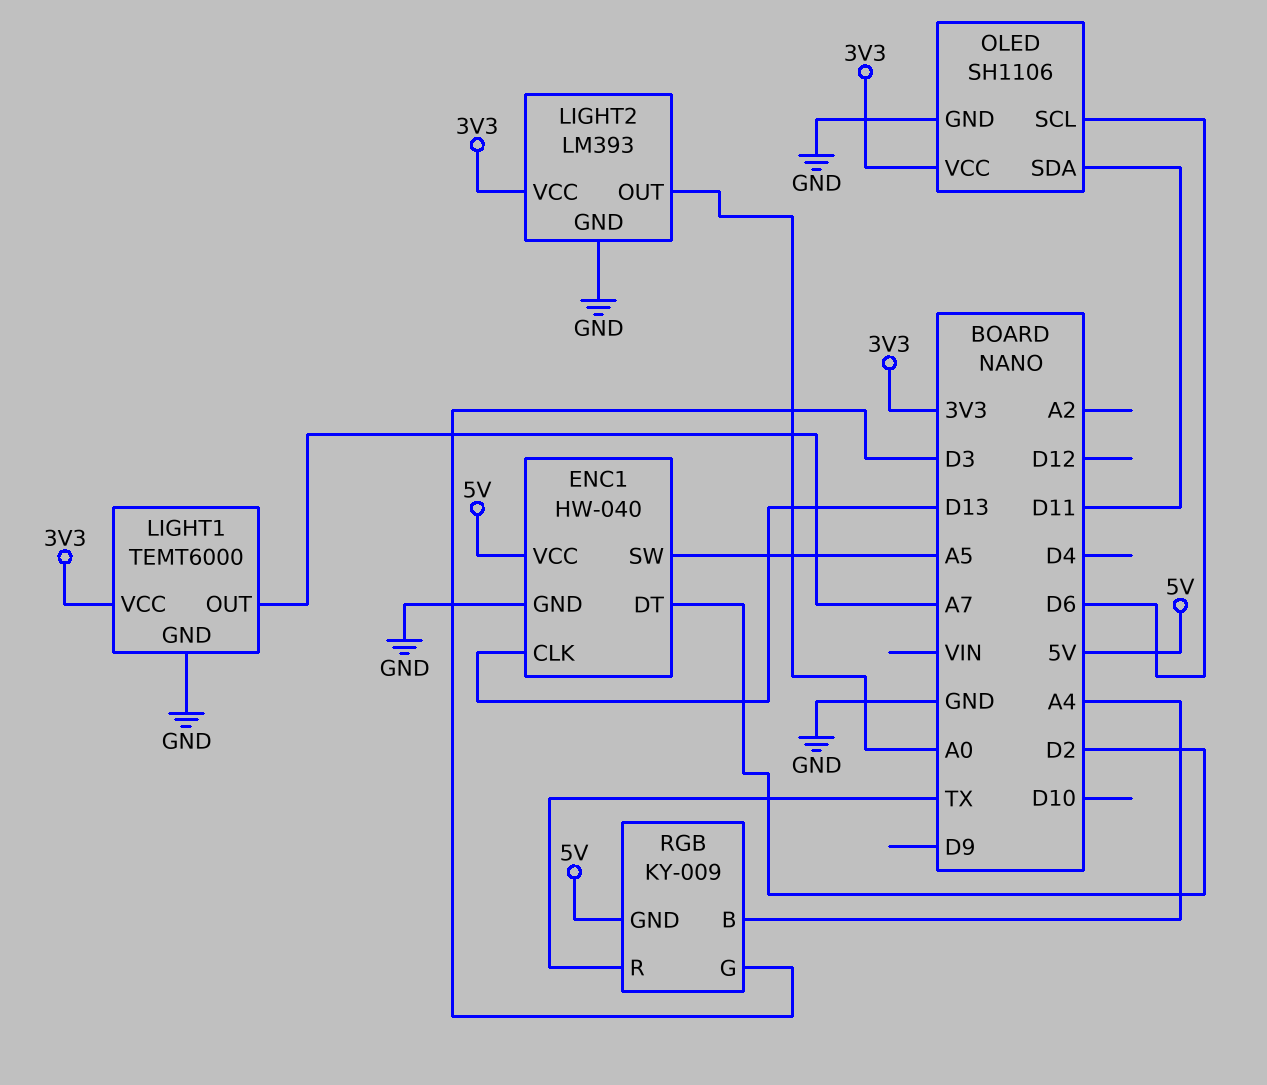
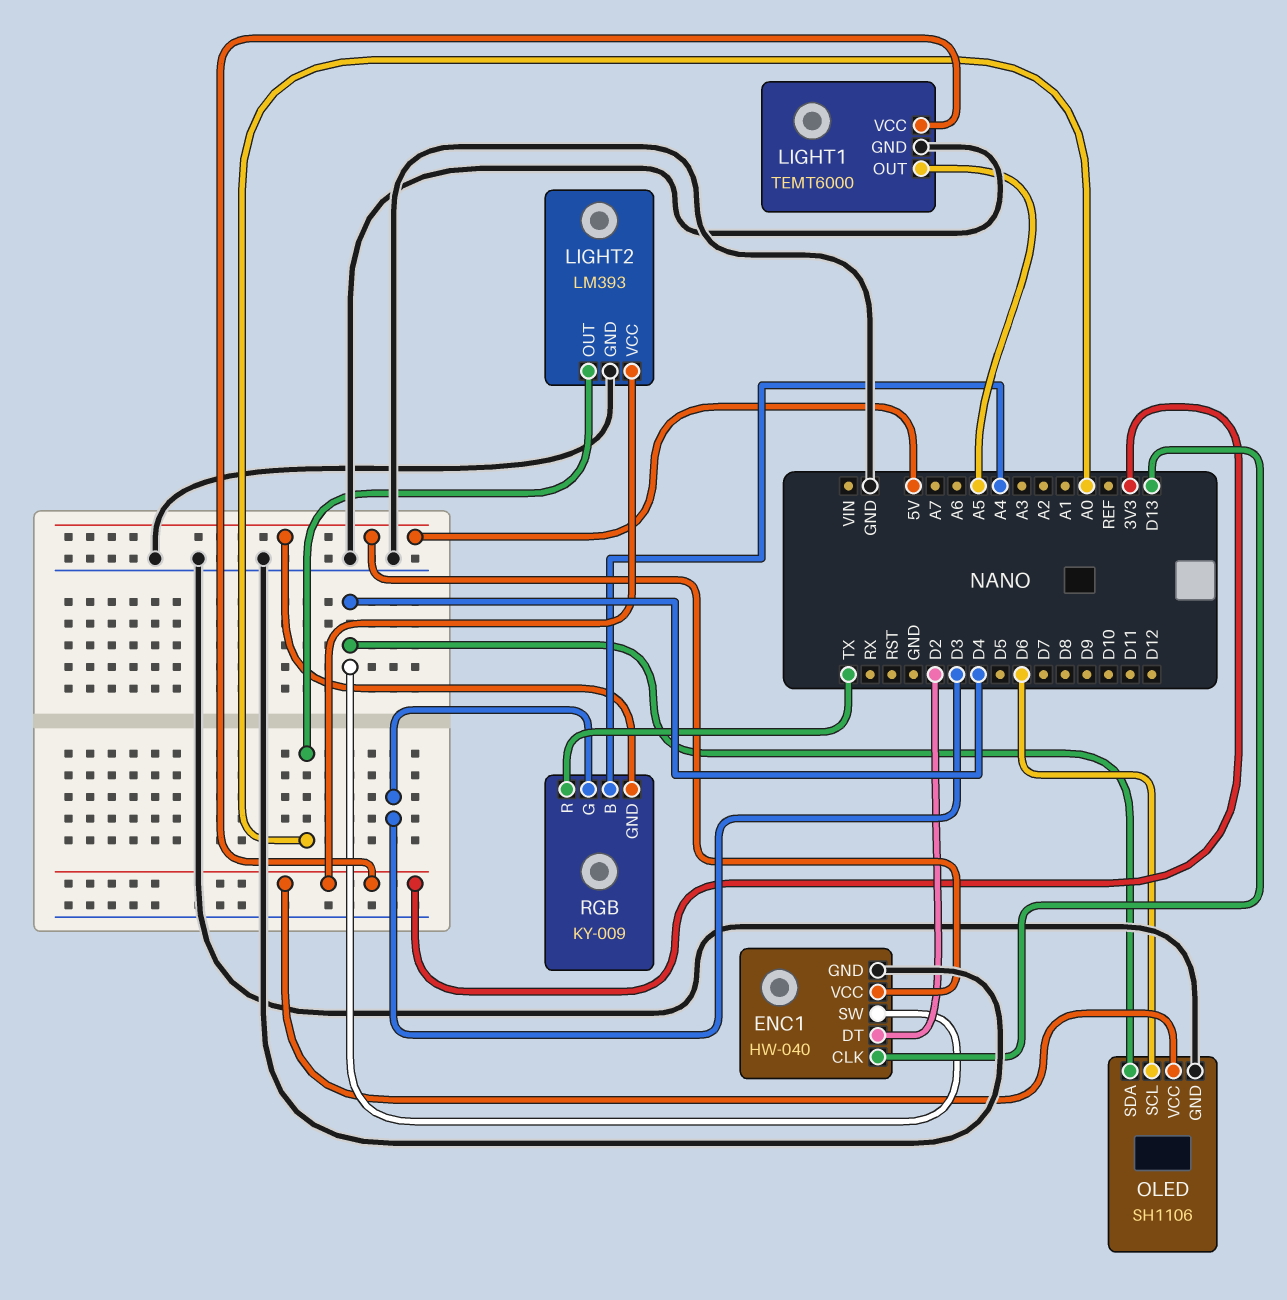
ENC1 pin SW: A5 -> D4
LIGHT1 pin OUT: A7 -> A5
OLED pin SDA: D11 -> D4

